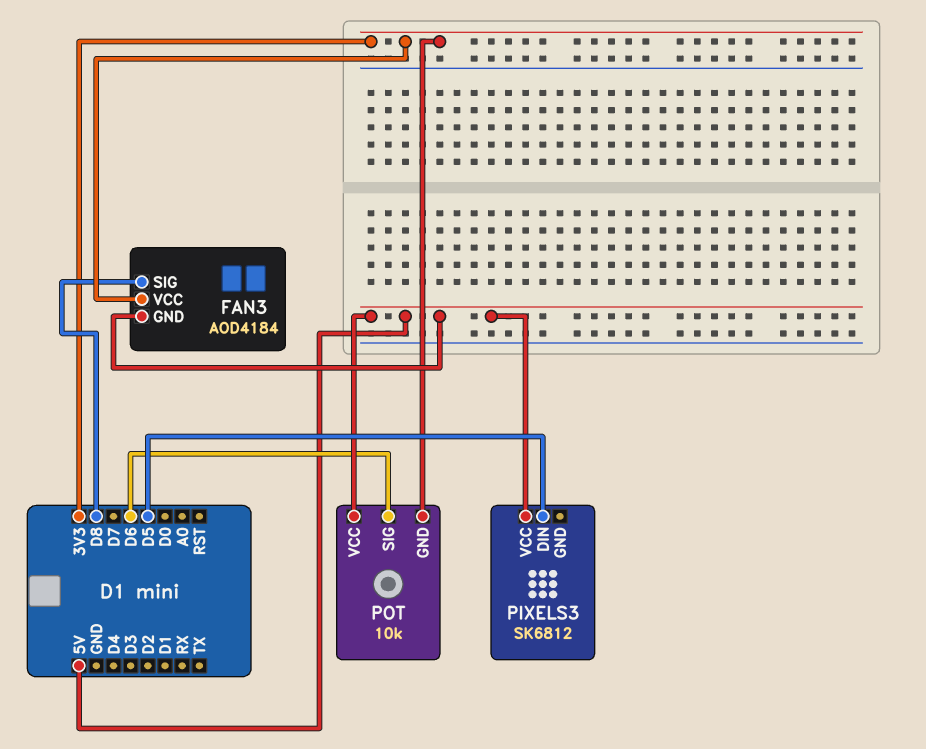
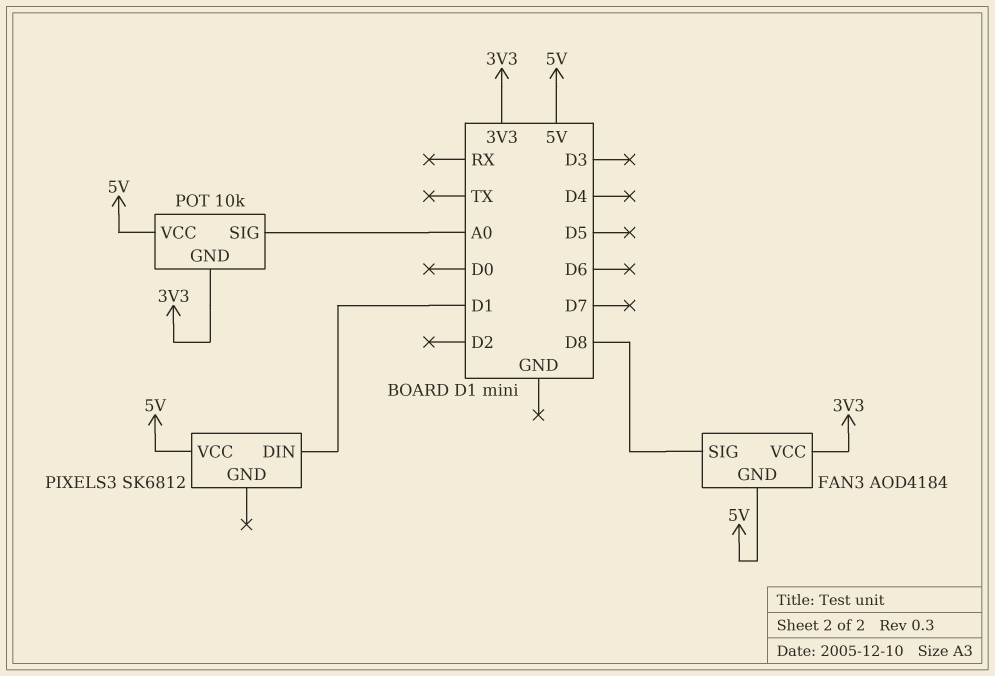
PIXELS3 pin DIN: D5 -> D1
POT pin SIG: D6 -> A0

